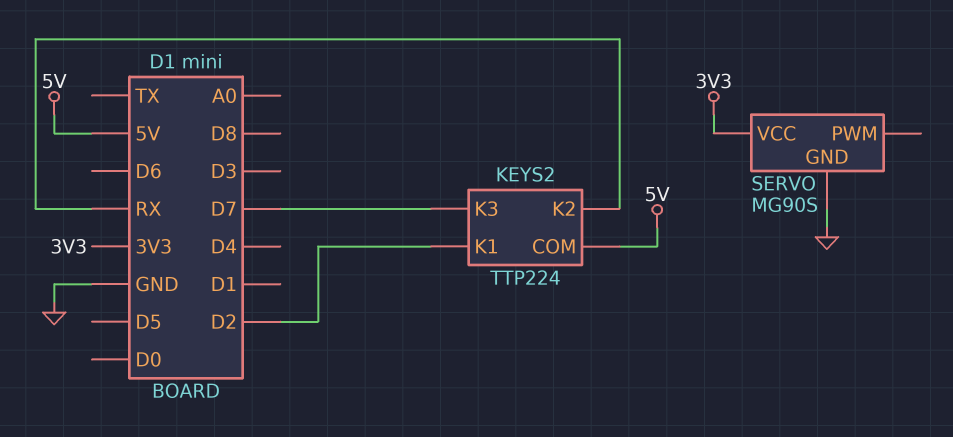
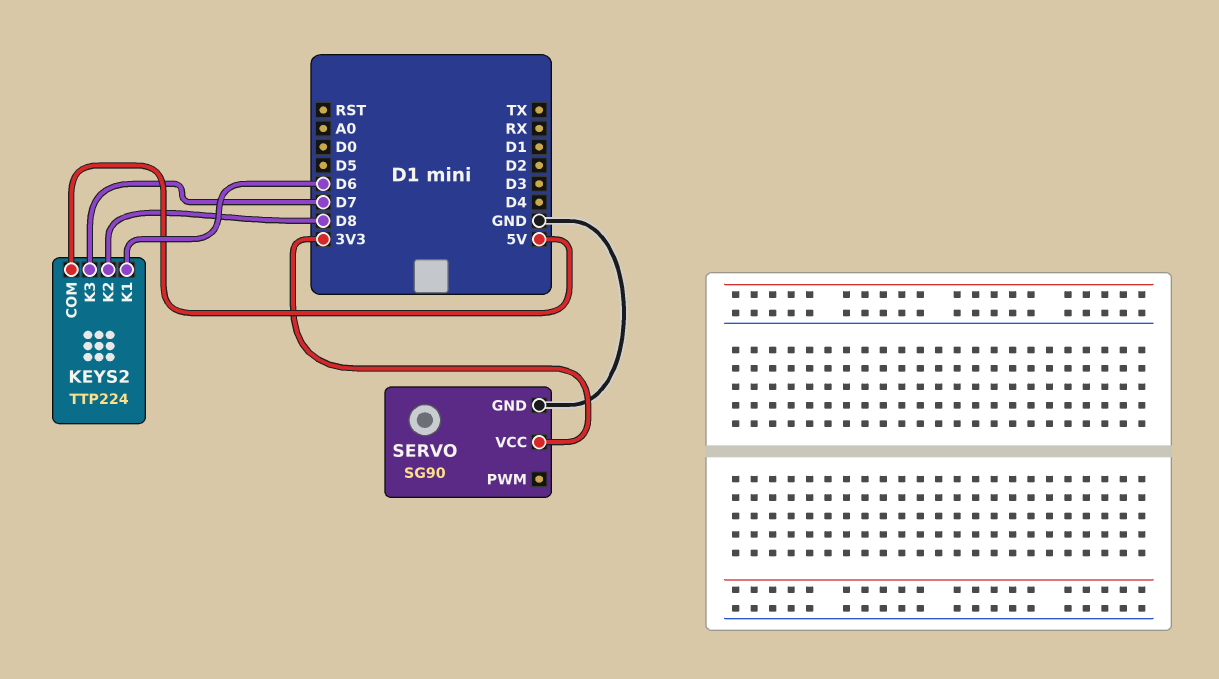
KEYS2 pin K1: D2 -> D6
KEYS2 pin K2: RX -> D8
SERVO: MG90S -> SG90

